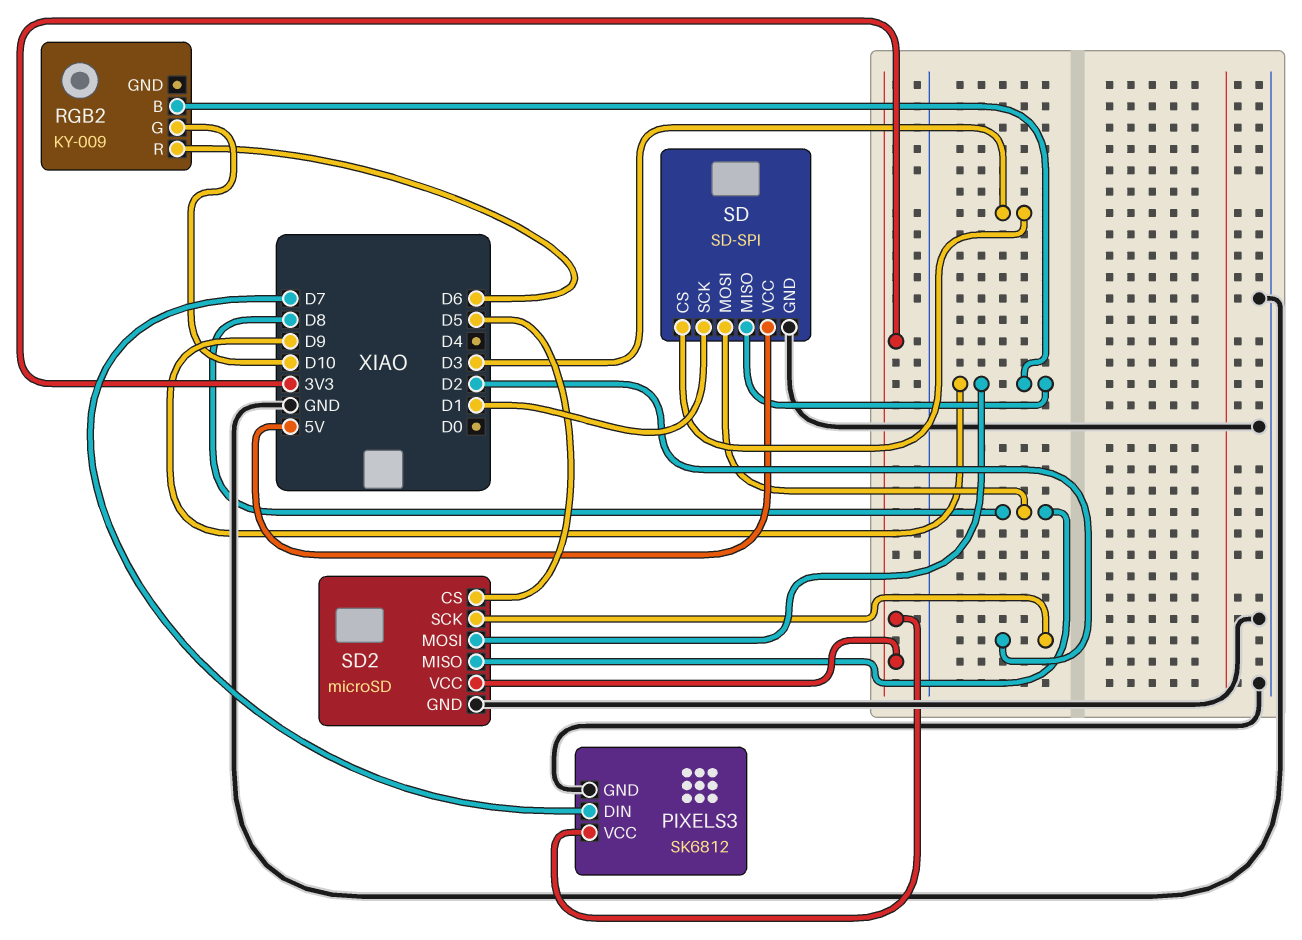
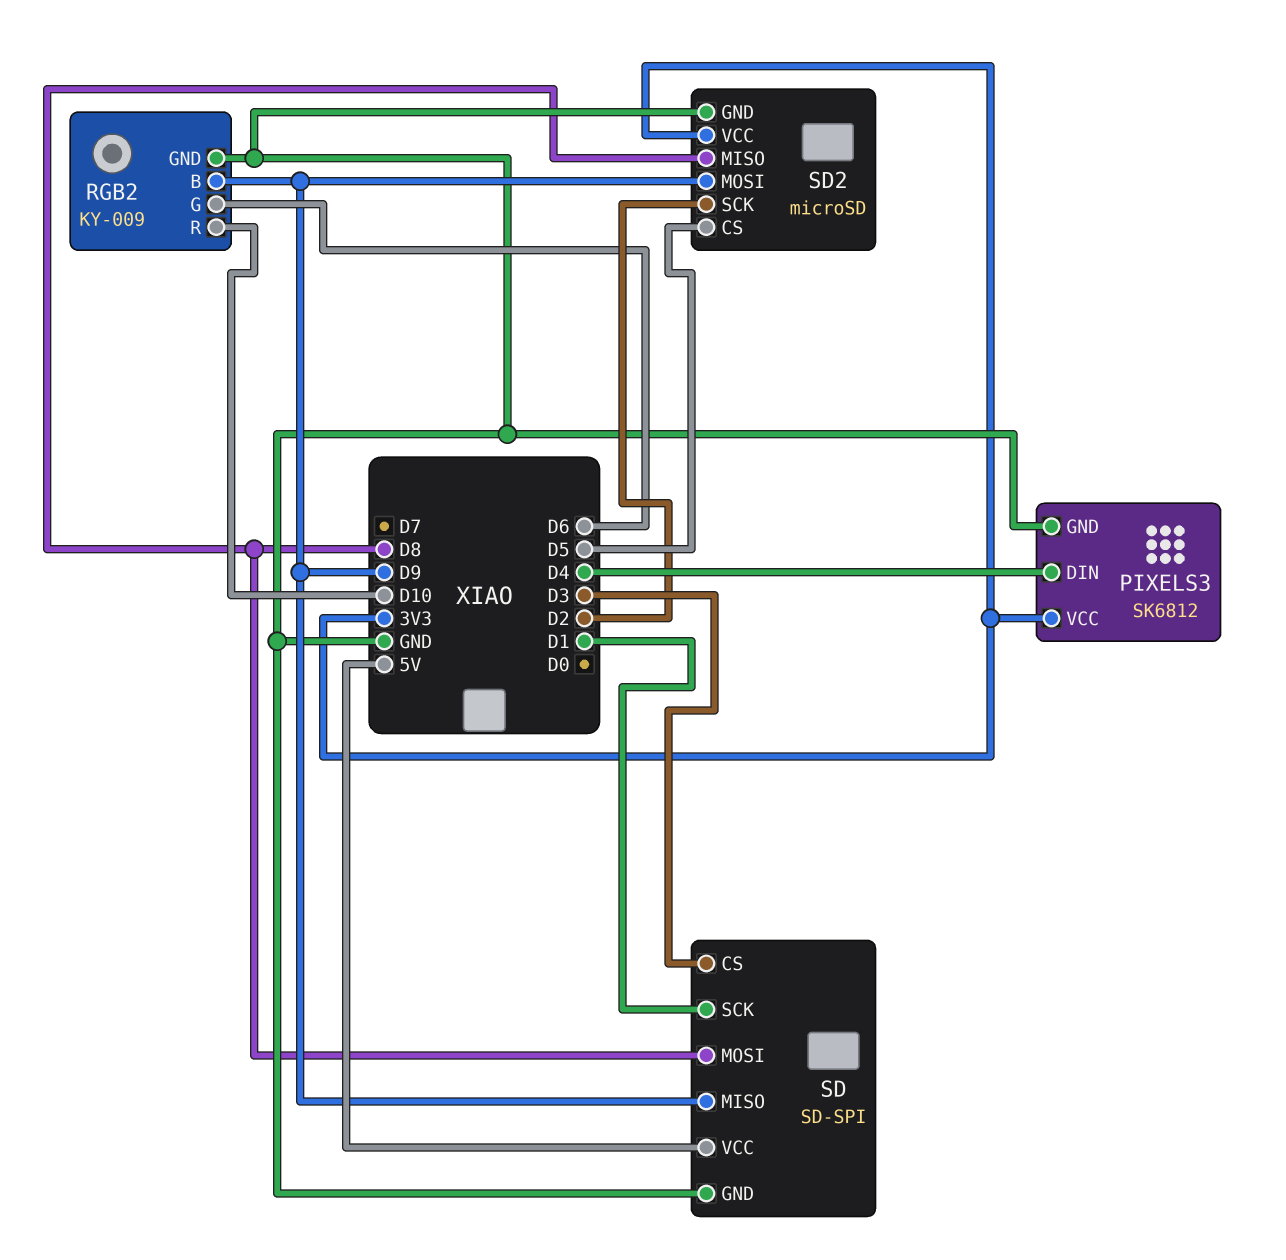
PIXELS3 pin DIN: D7 -> D4
RGB2 pin G: D10 -> D6
RGB2 pin GND: none -> GND
RGB2 pin R: D6 -> D10

